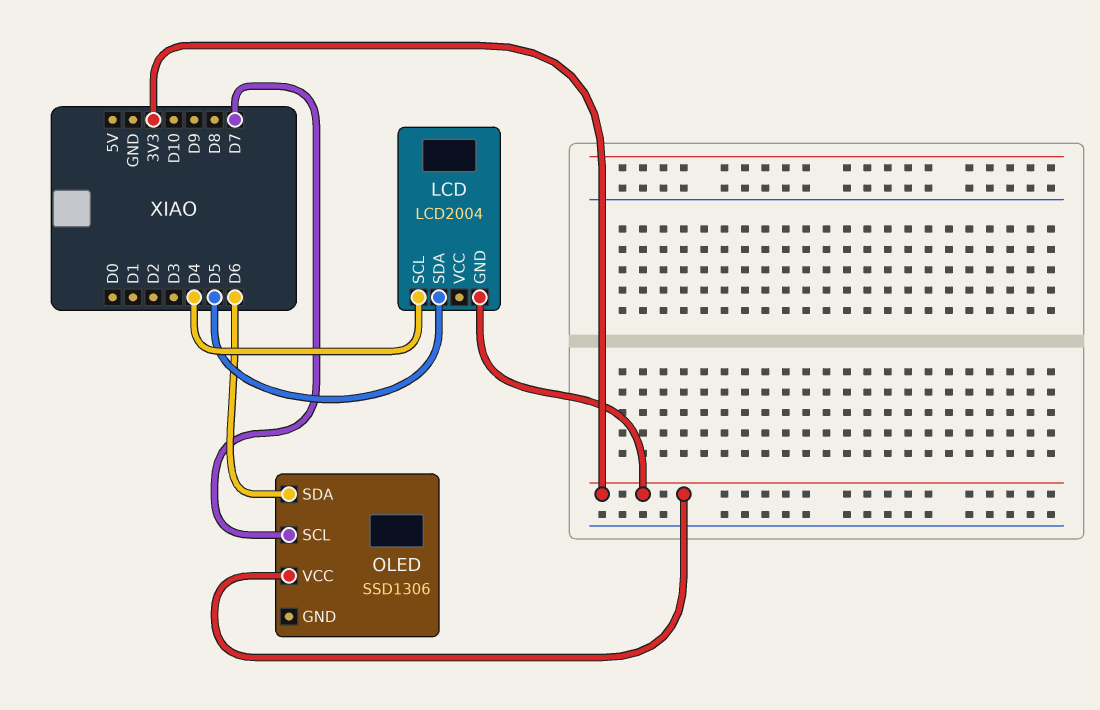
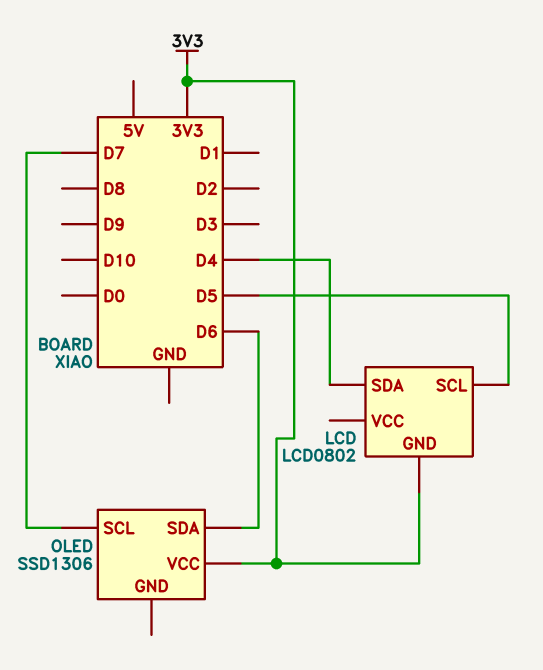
LCD: LCD2004 -> LCD0802
LCD pin SCL: D4 -> D5
LCD pin SDA: D5 -> D4

